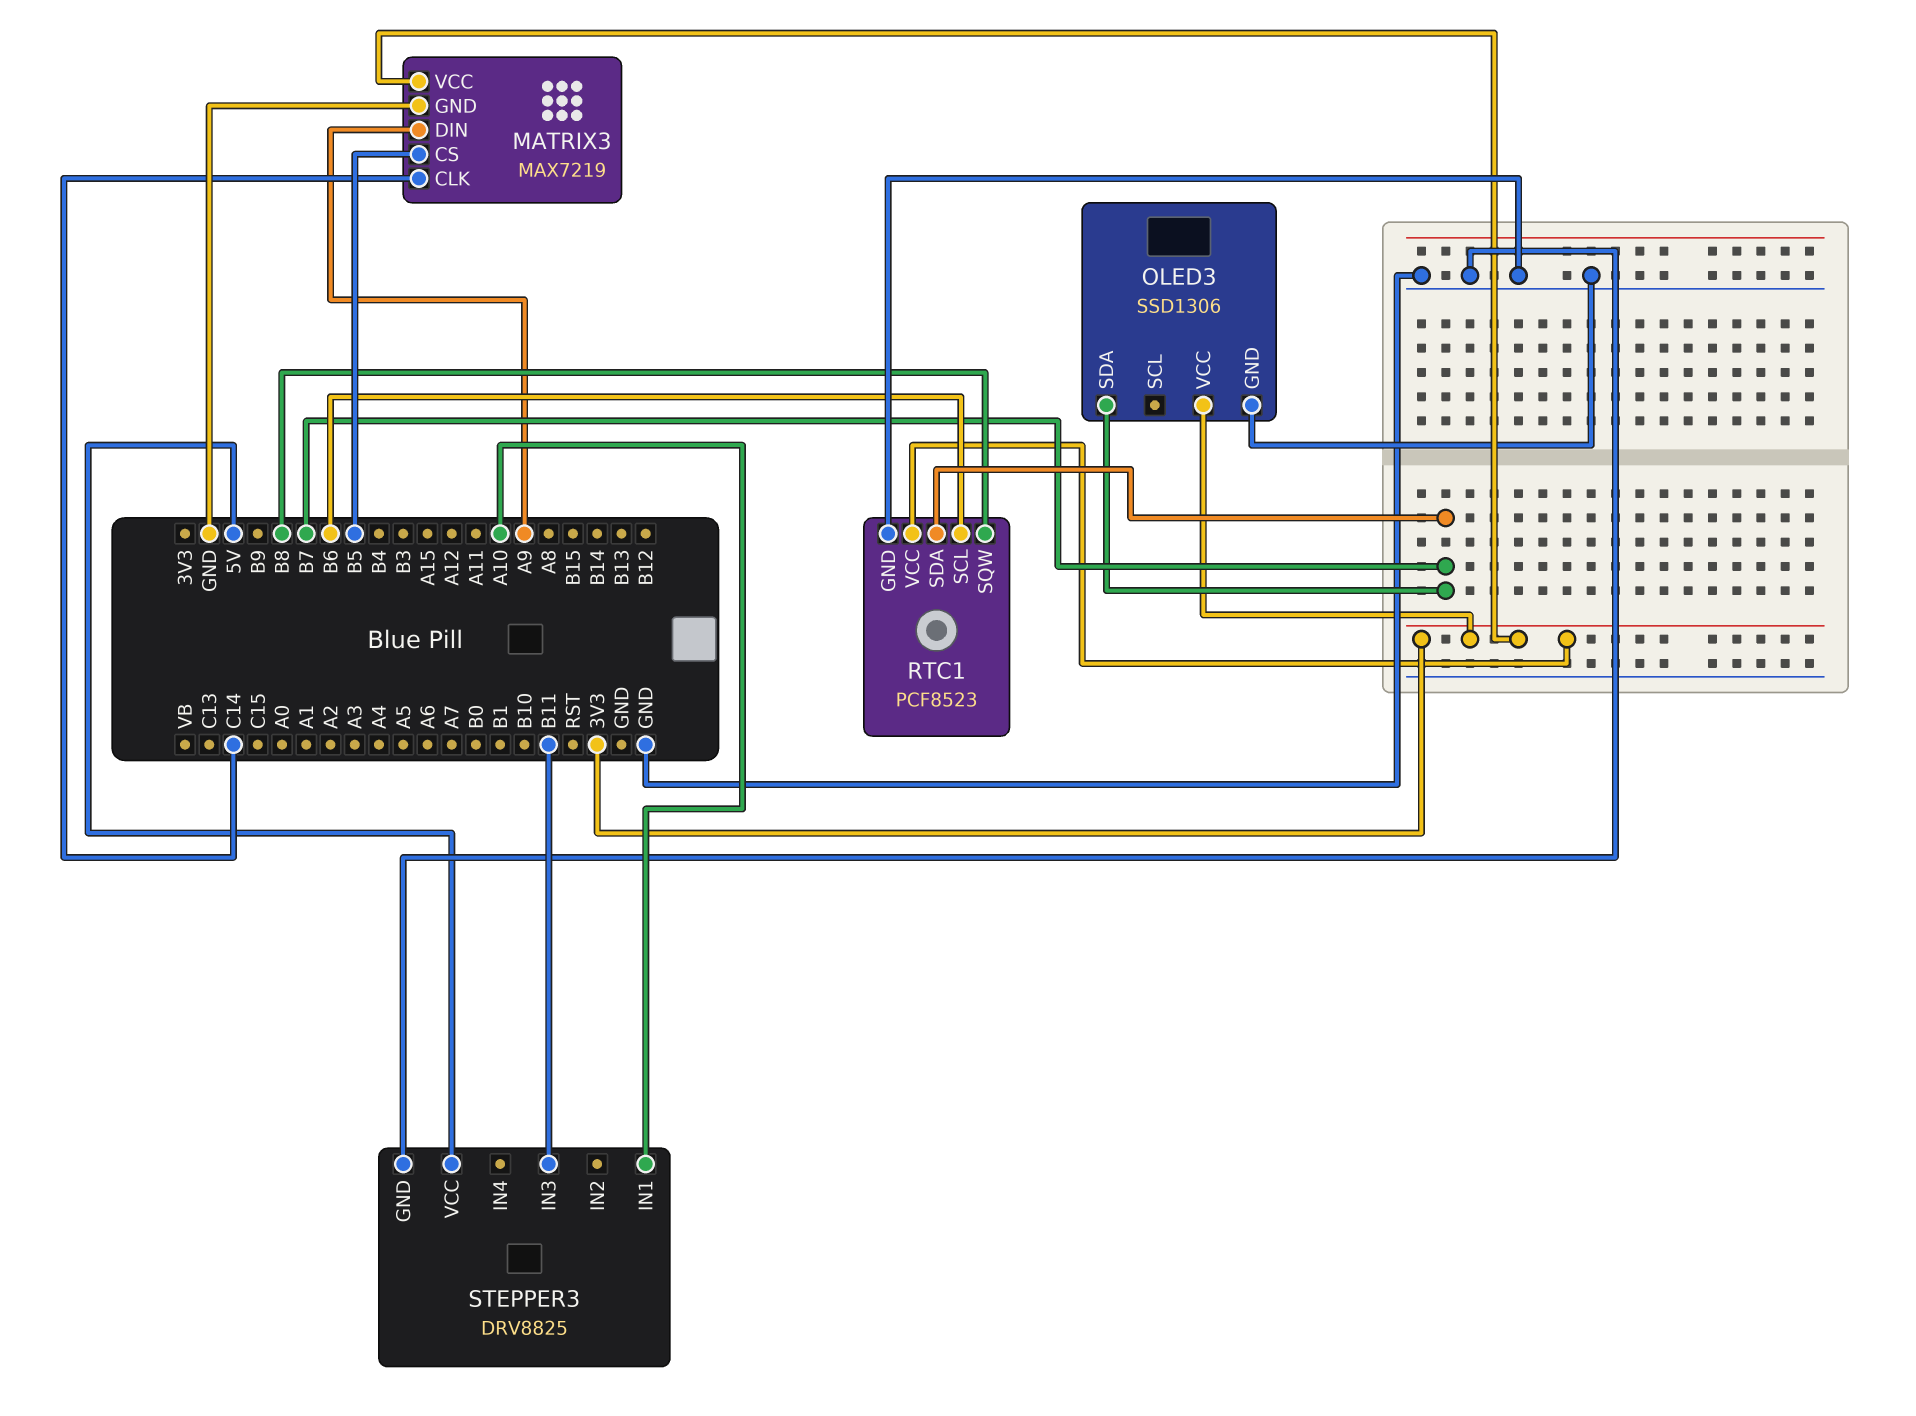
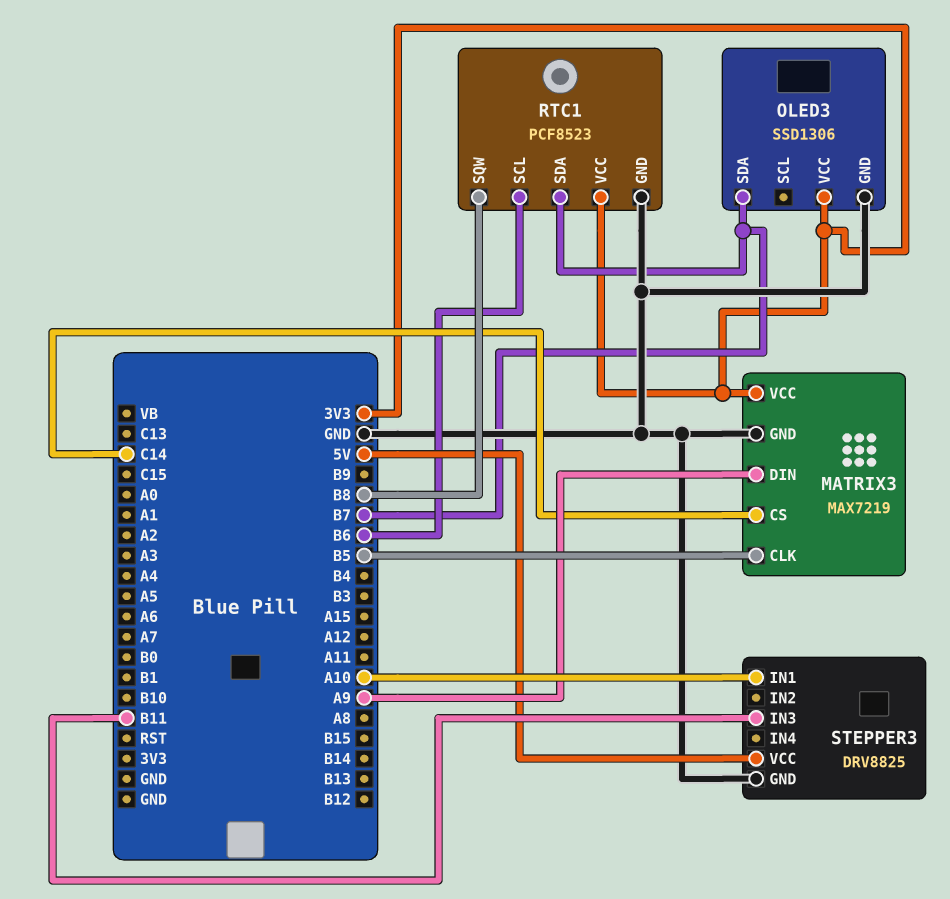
MATRIX3 pin CLK: C14 -> B5
MATRIX3 pin CS: B5 -> C14

